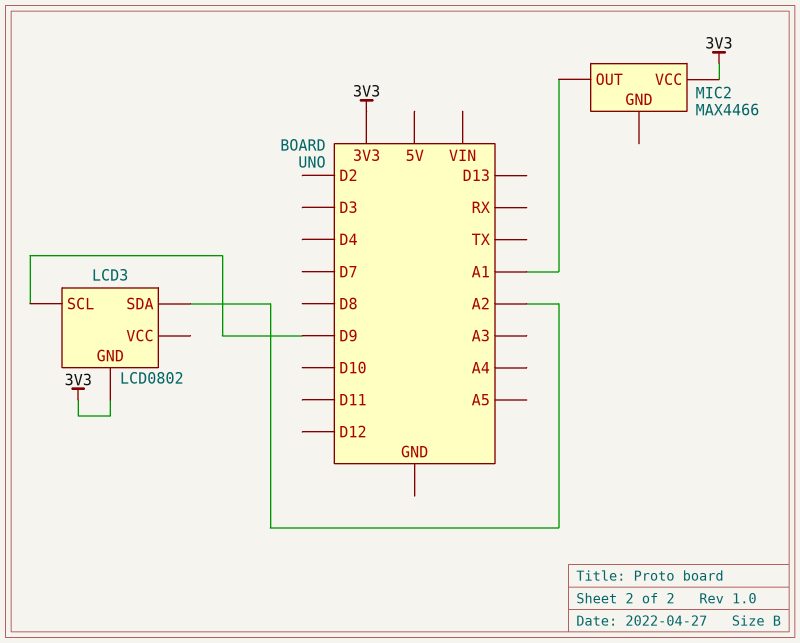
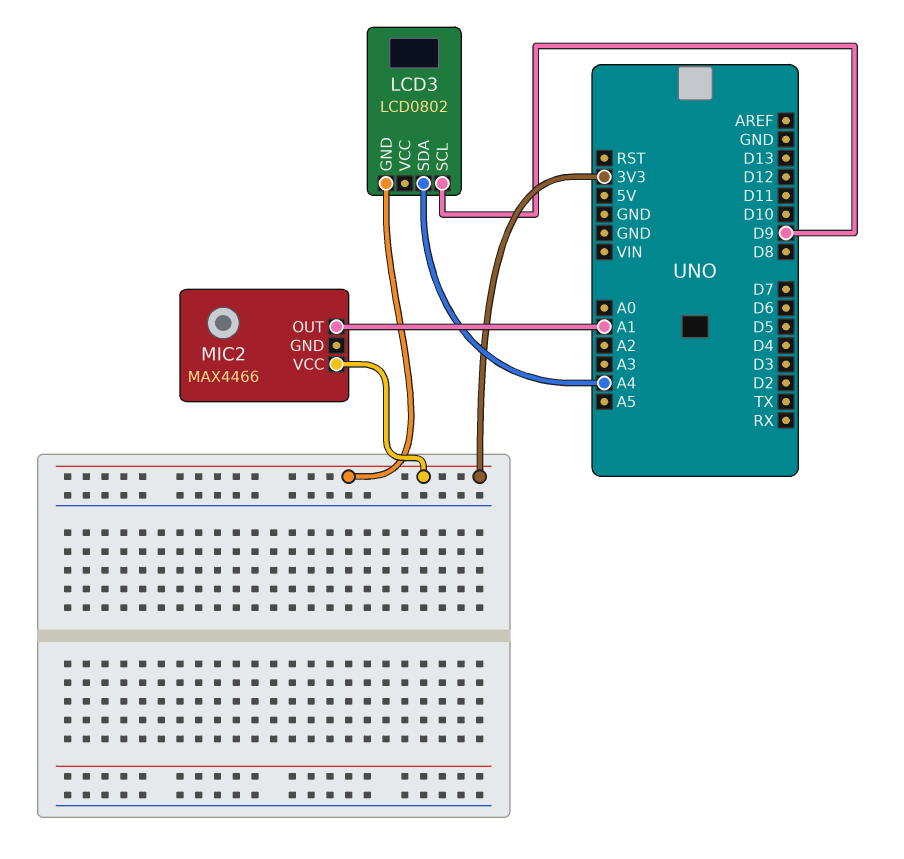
LCD3 pin SDA: A2 -> A4

